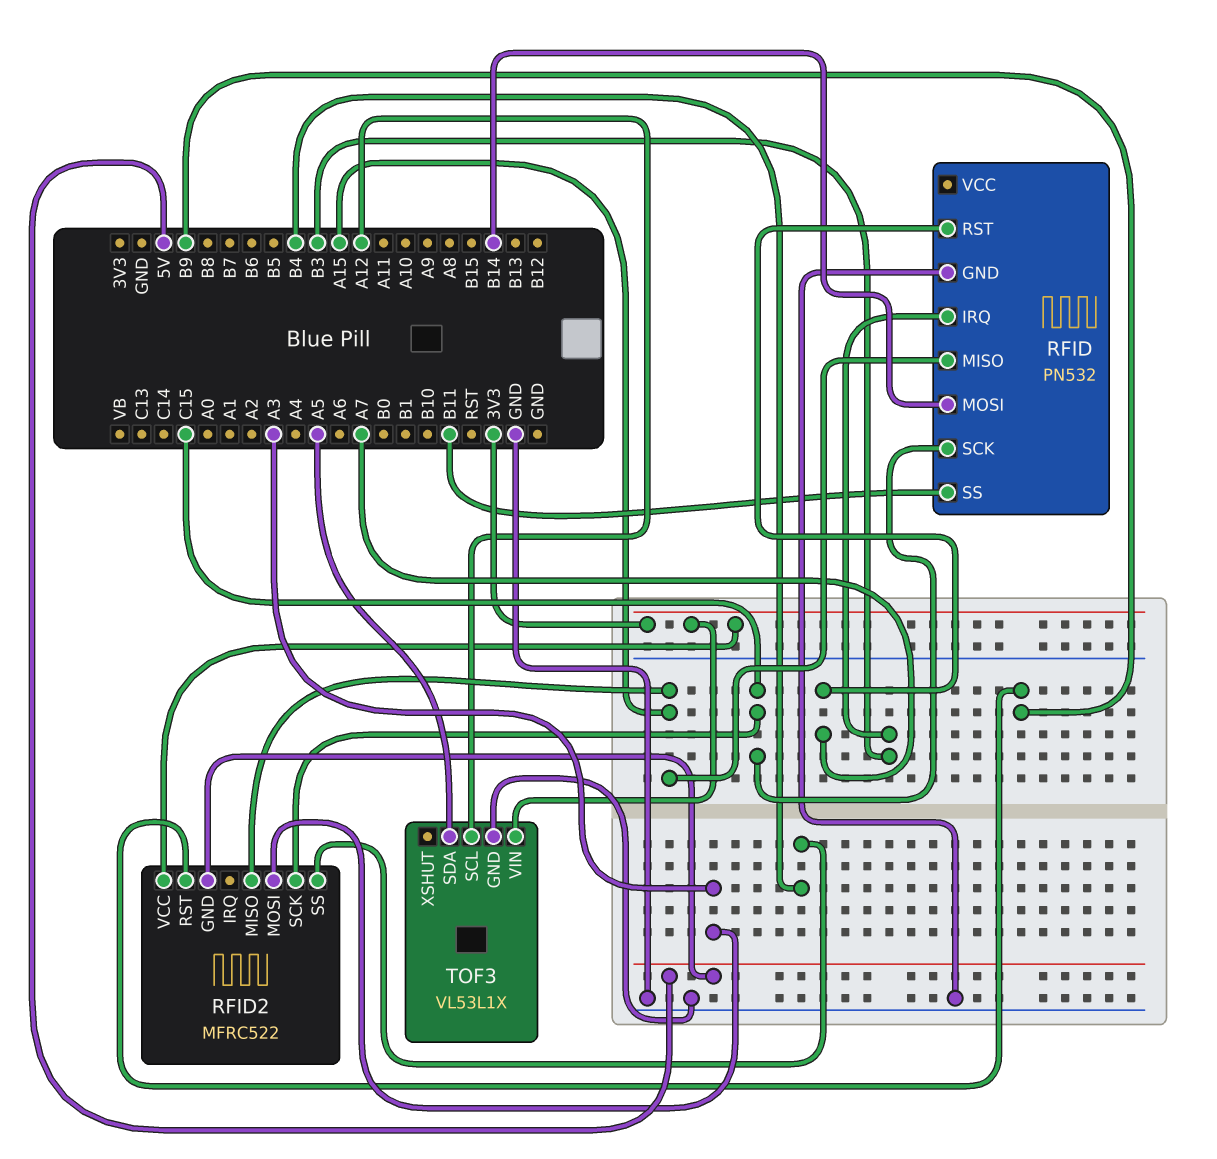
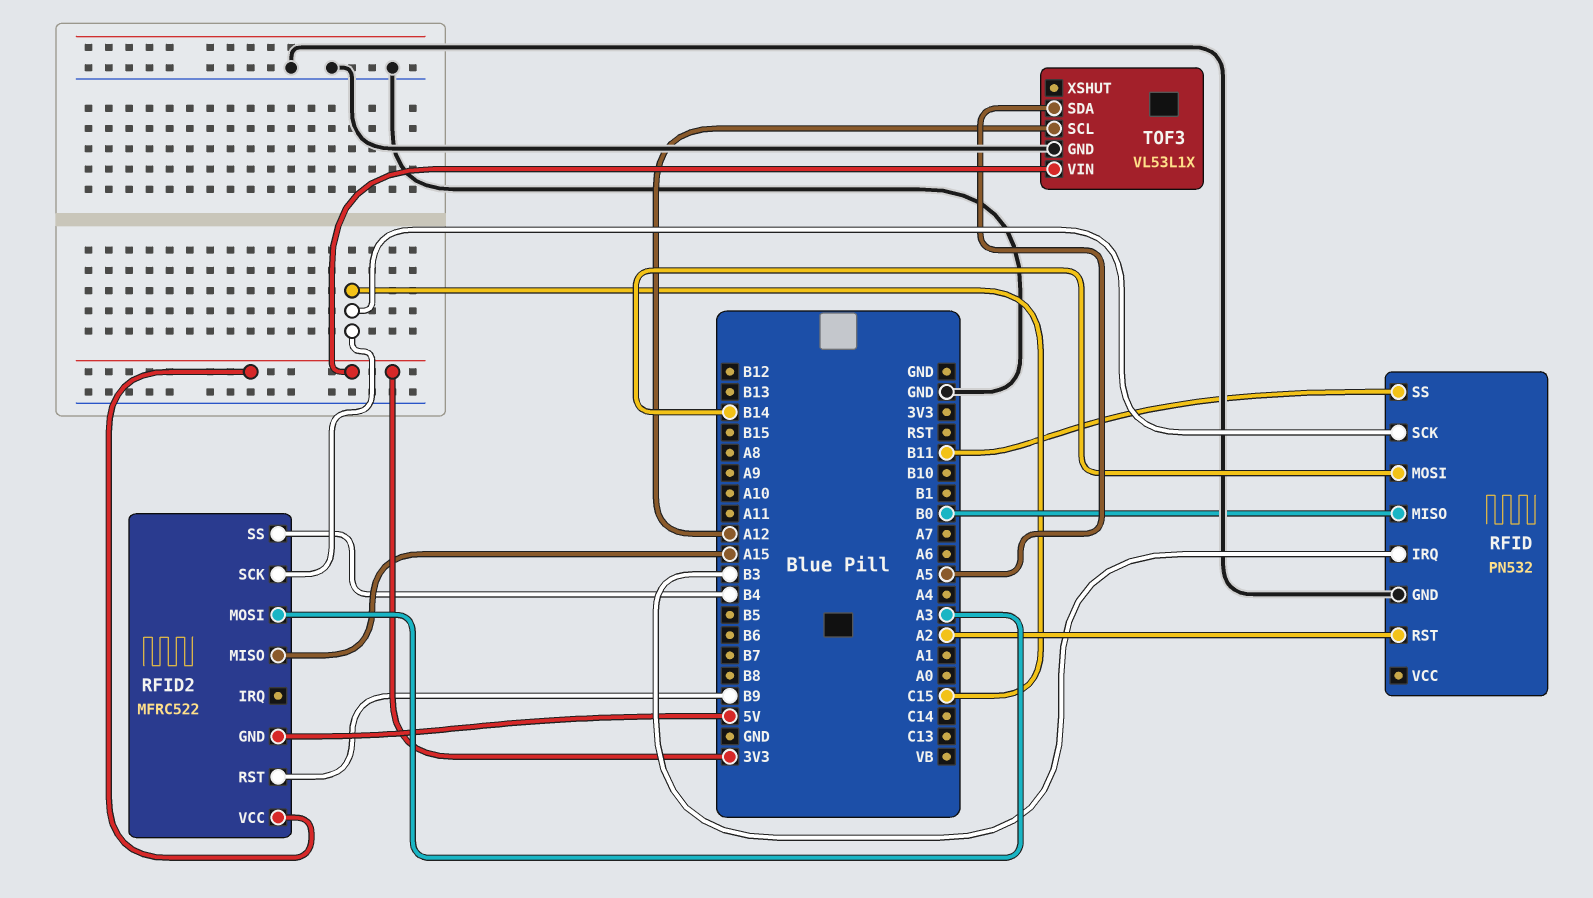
RFID pin MISO: A15 -> B0
RFID pin RST: A7 -> A2

